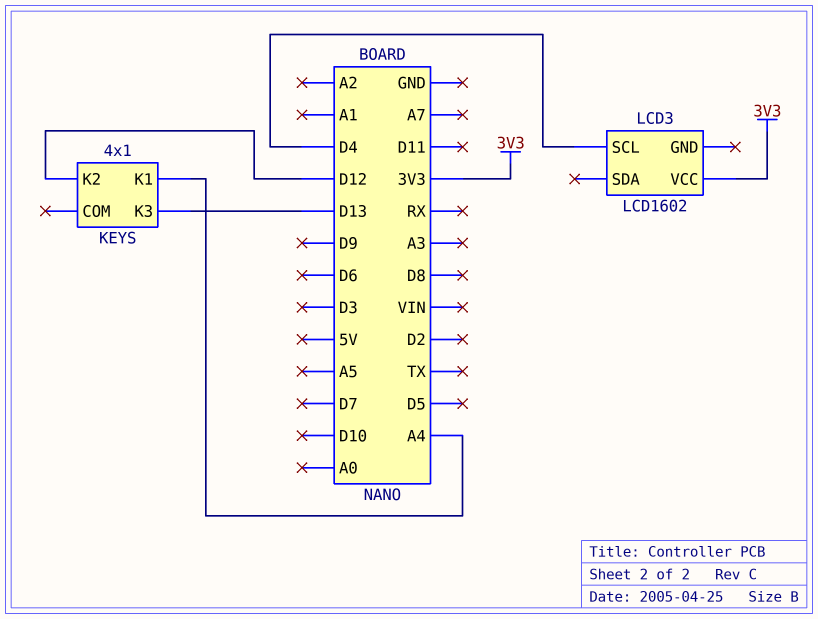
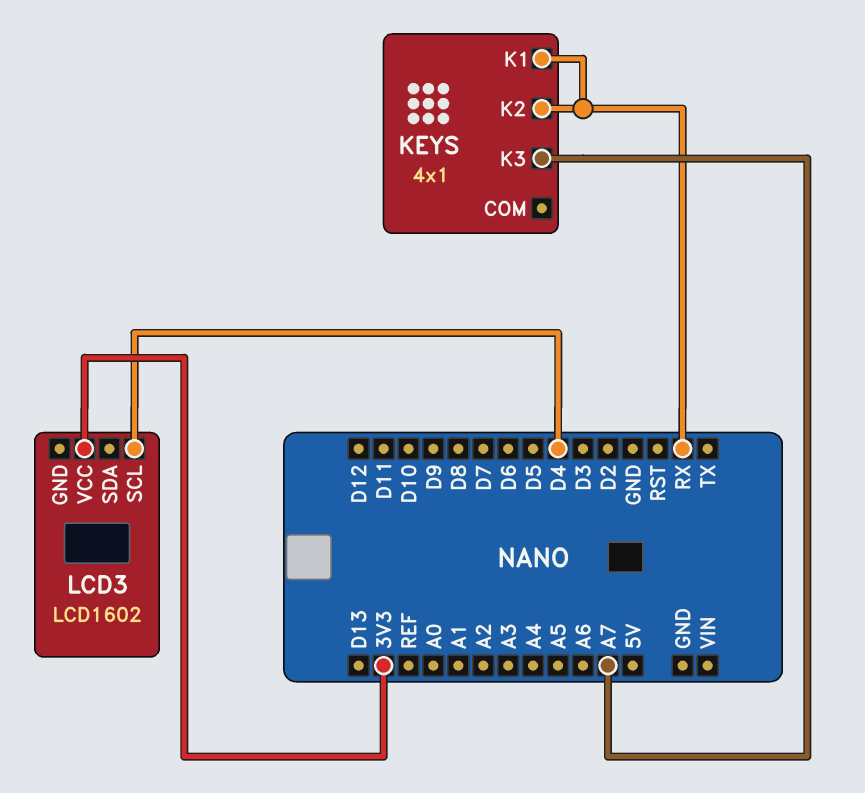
KEYS pin K1: A4 -> RX
KEYS pin K2: D12 -> RX
KEYS pin K3: D13 -> A7

